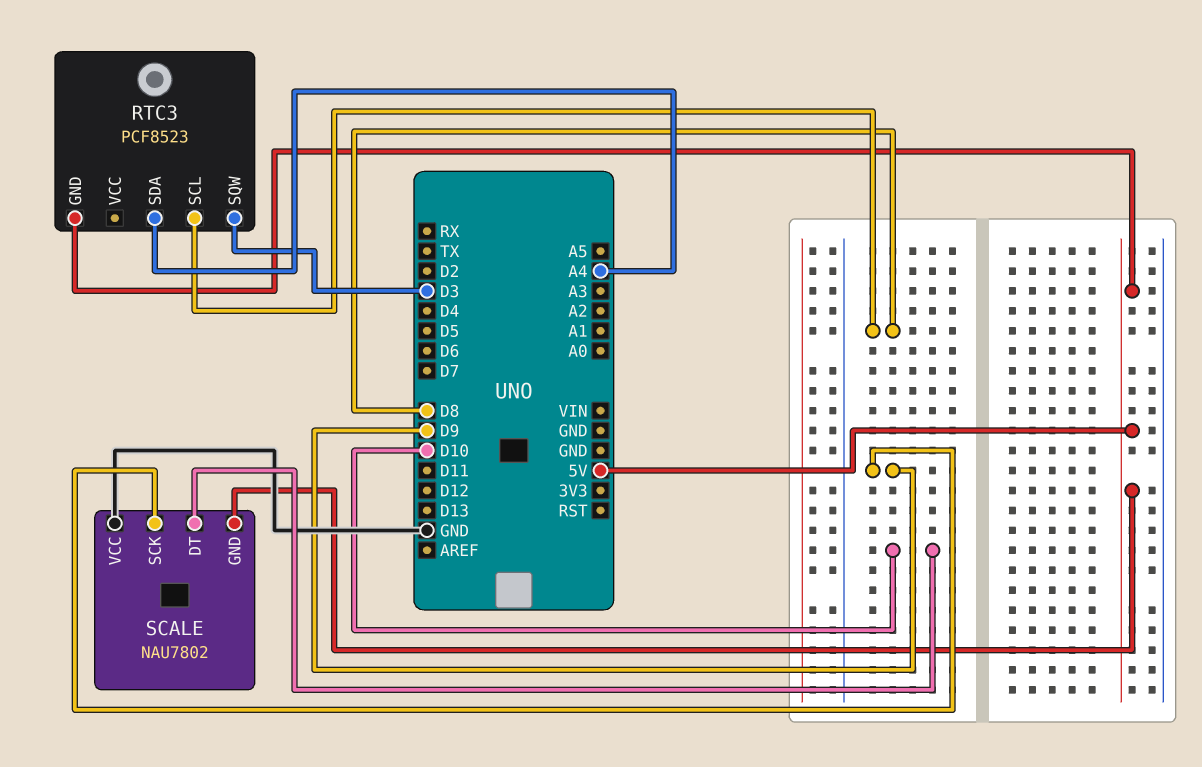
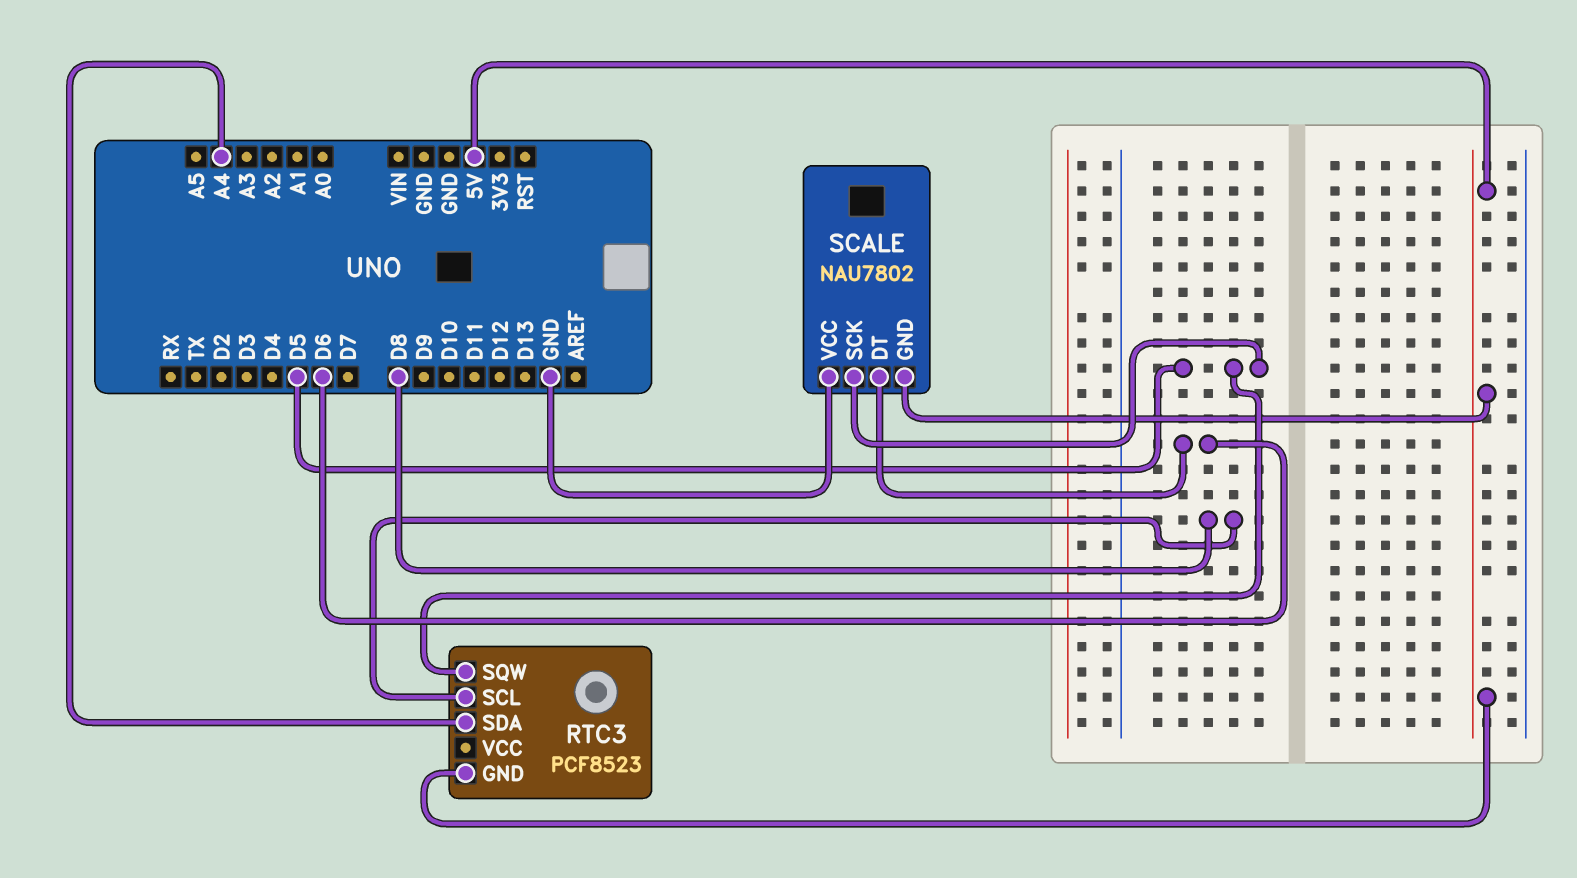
RTC3 pin SQW: D3 -> D5
SCALE pin DT: D10 -> D6
SCALE pin SCK: D9 -> D5

